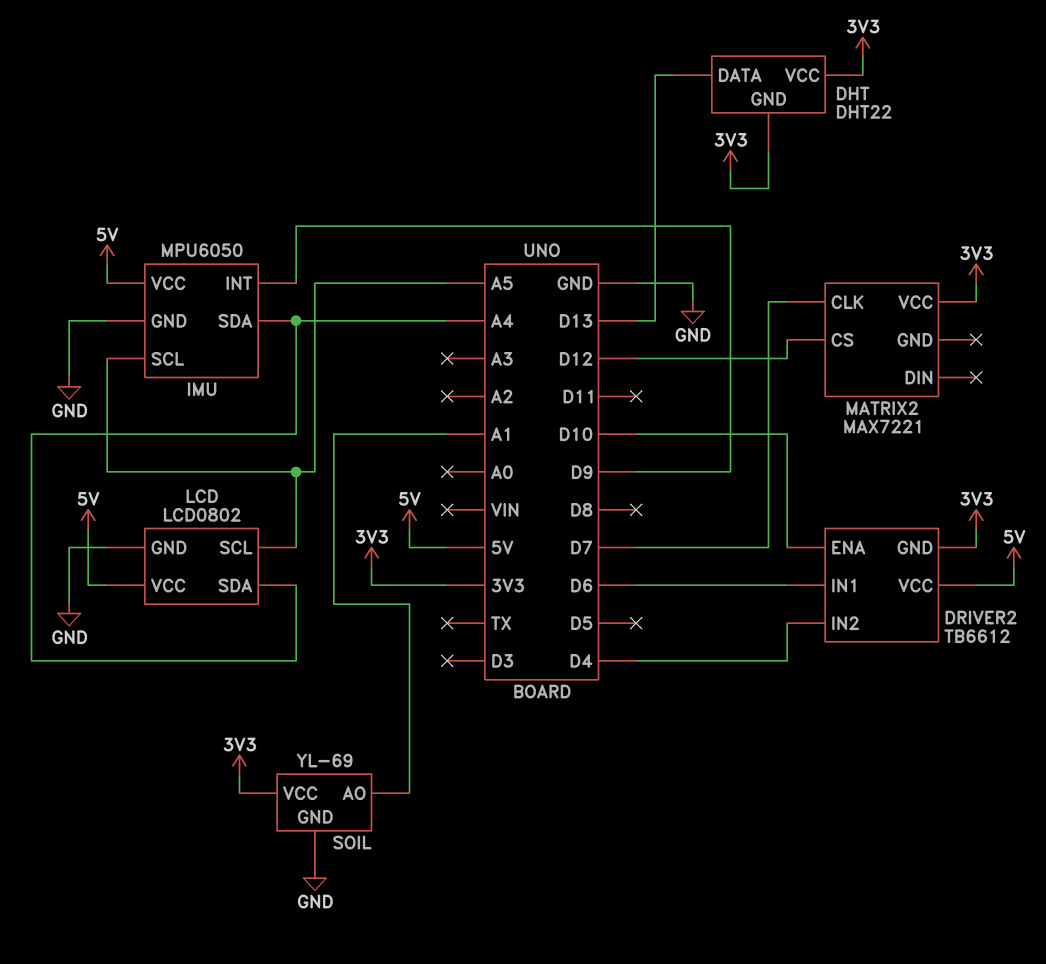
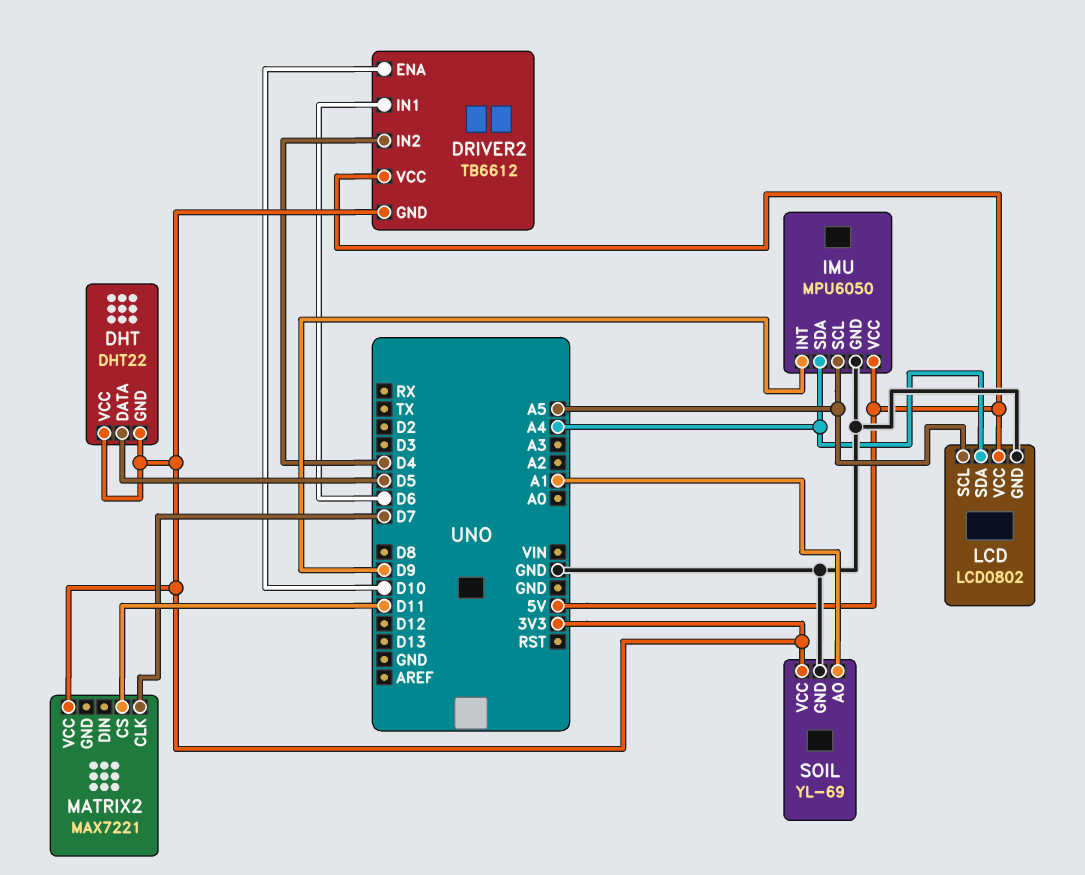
DHT pin DATA: D13 -> D5
MATRIX2 pin CS: D12 -> D11

